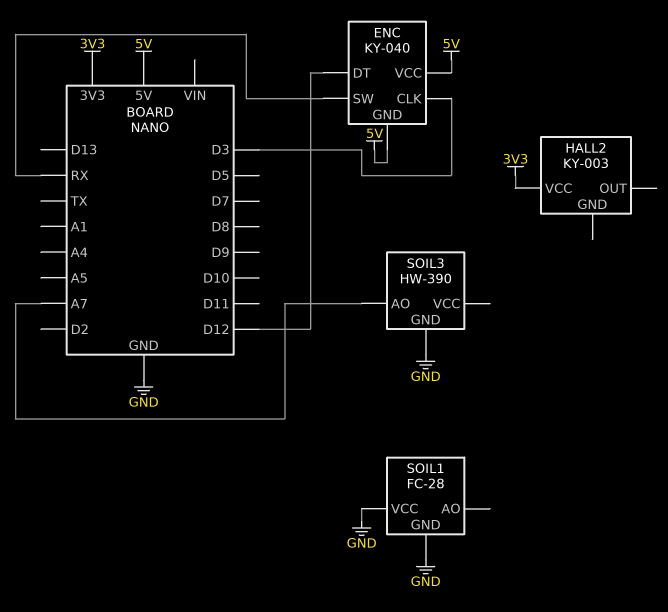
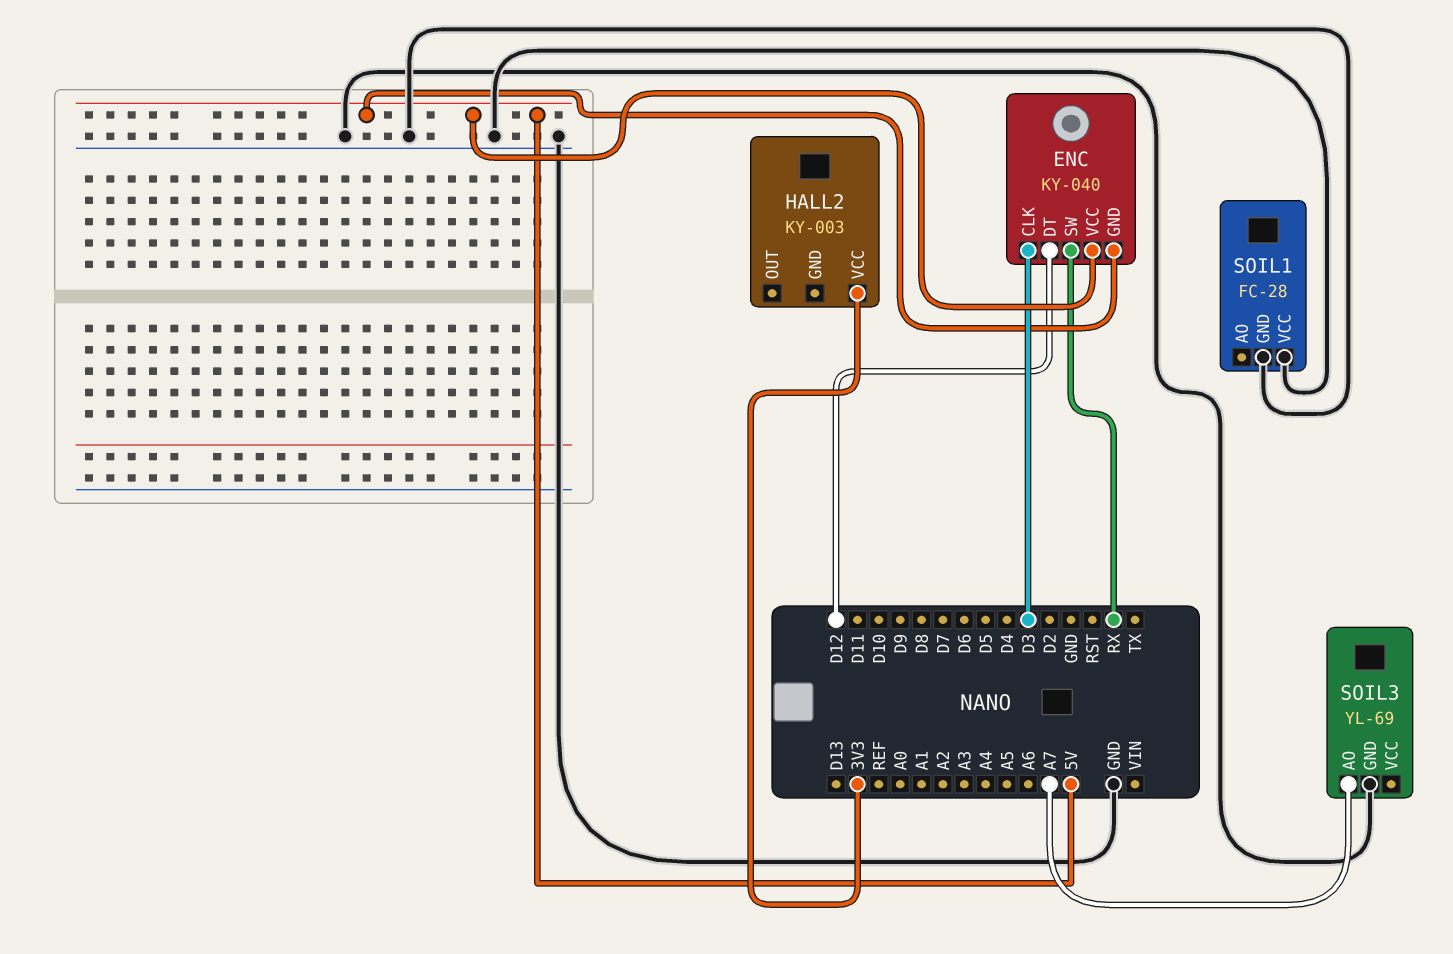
SOIL3: HW-390 -> YL-69

